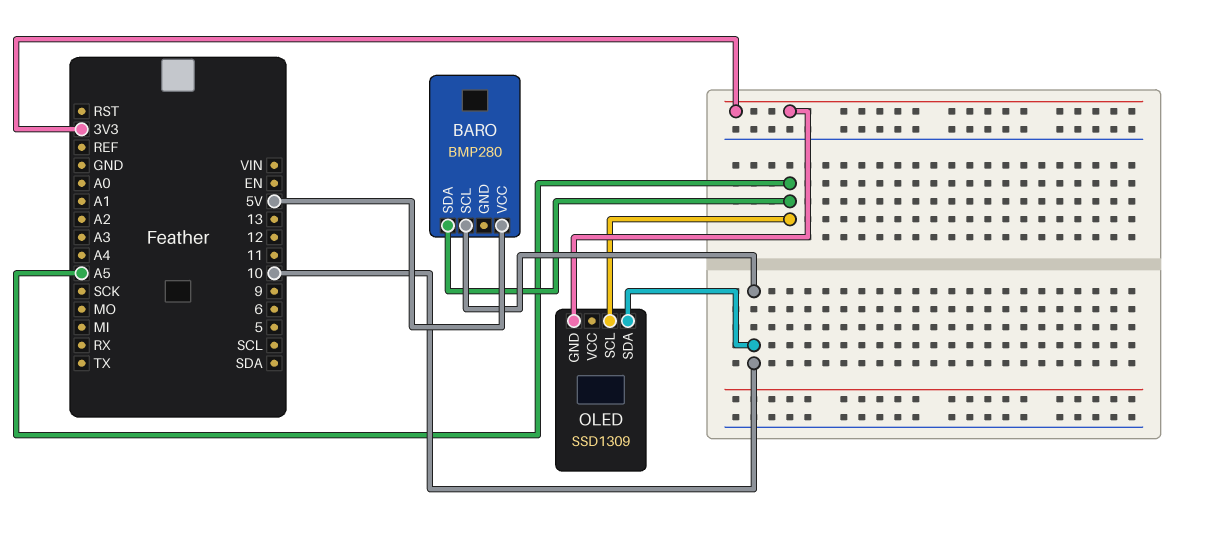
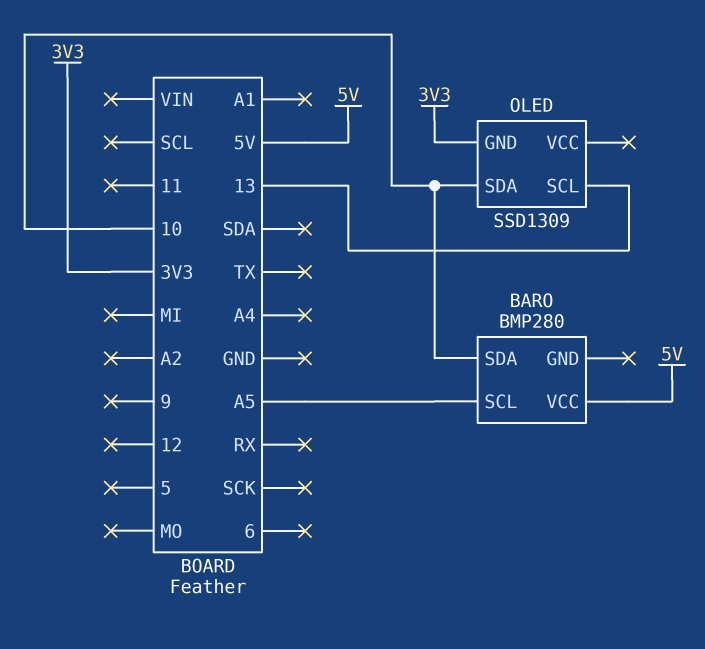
BARO pin SCL: 10 -> A5
BARO pin SDA: A5 -> 10
OLED pin SCL: A5 -> 13

